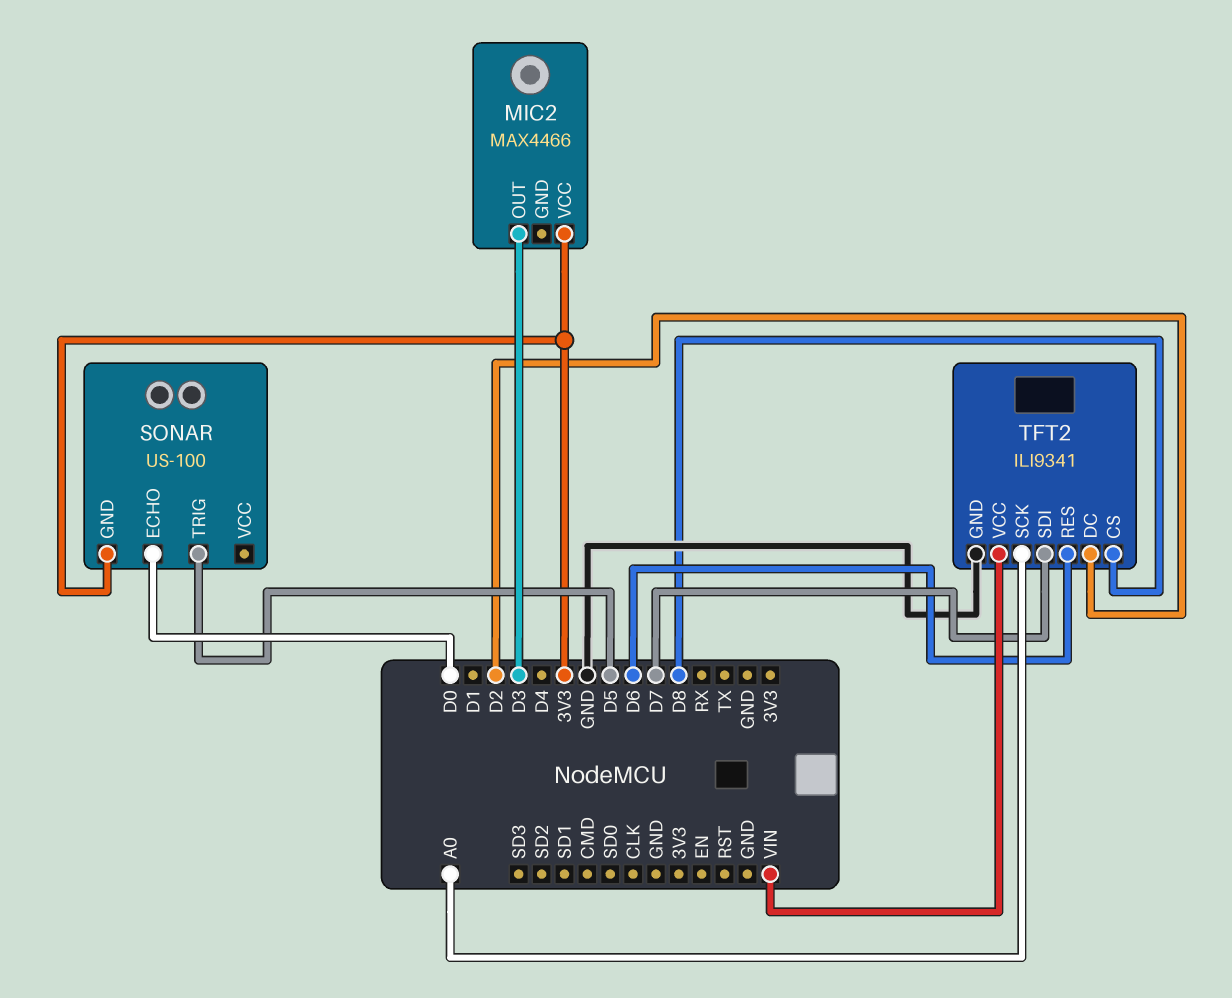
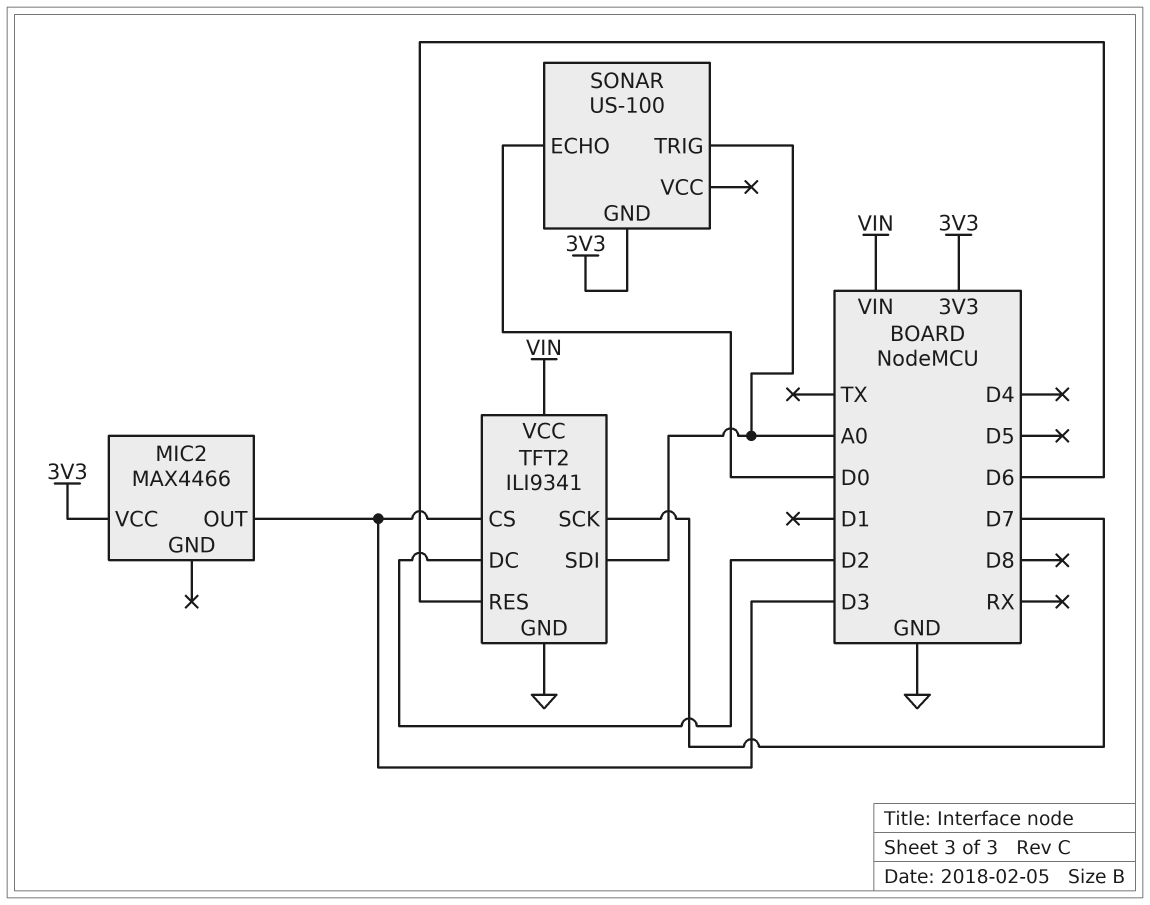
SONAR pin TRIG: D5 -> A0
TFT2 pin CS: D8 -> D3
TFT2 pin SCK: A0 -> D7
TFT2 pin SDI: D7 -> A0

